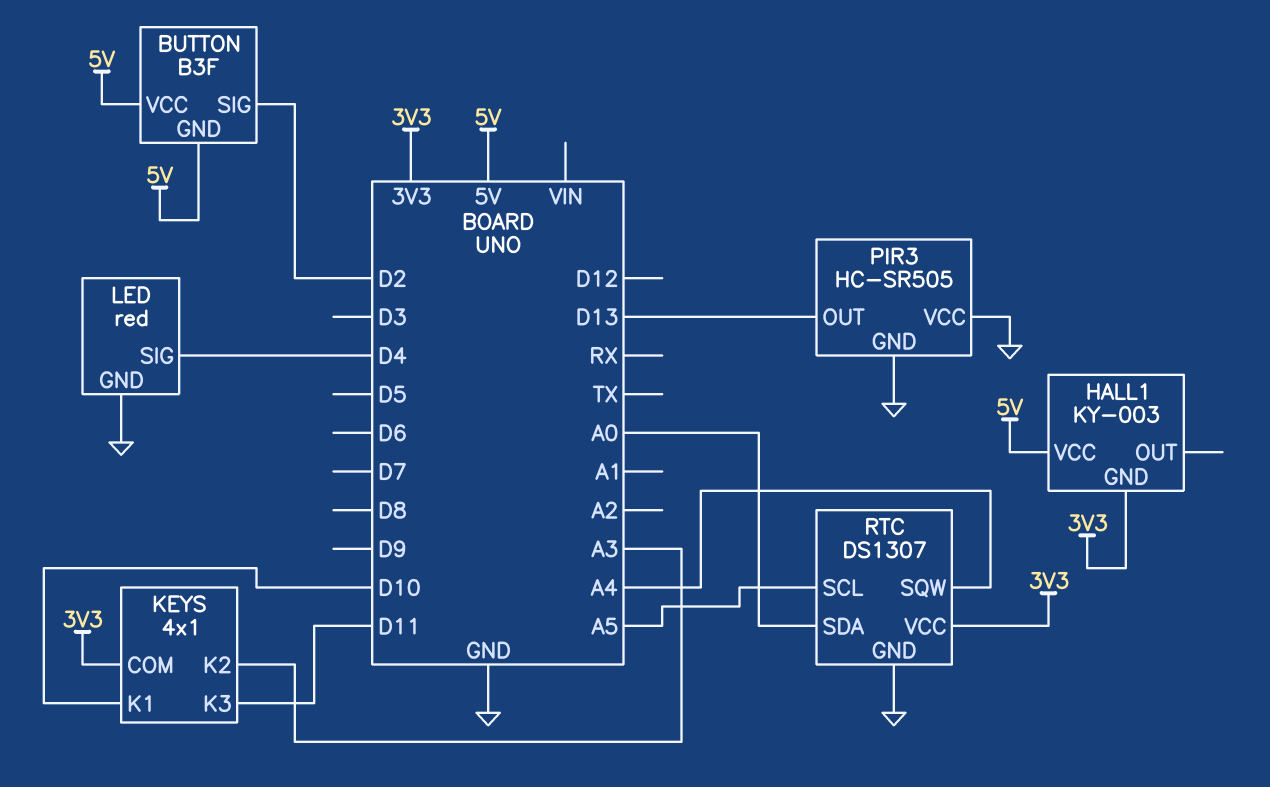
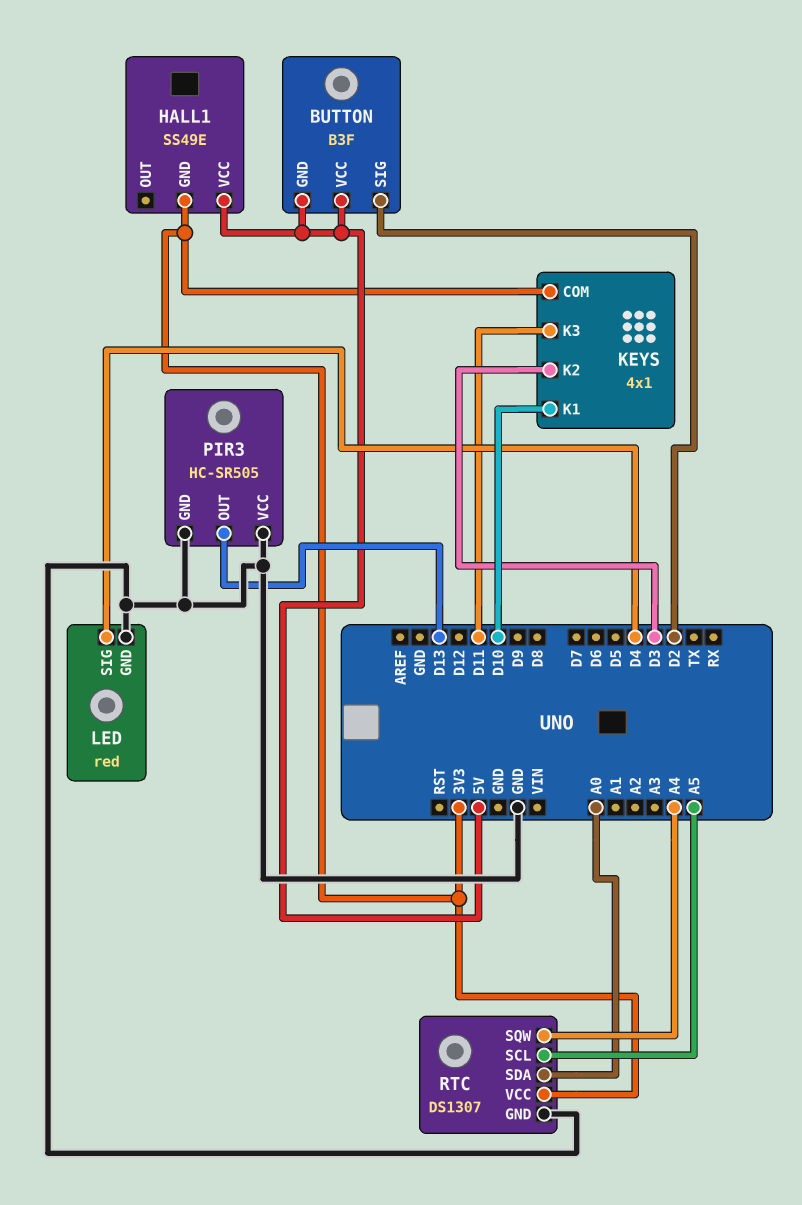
HALL1: KY-003 -> SS49E
KEYS pin K2: A3 -> D3

